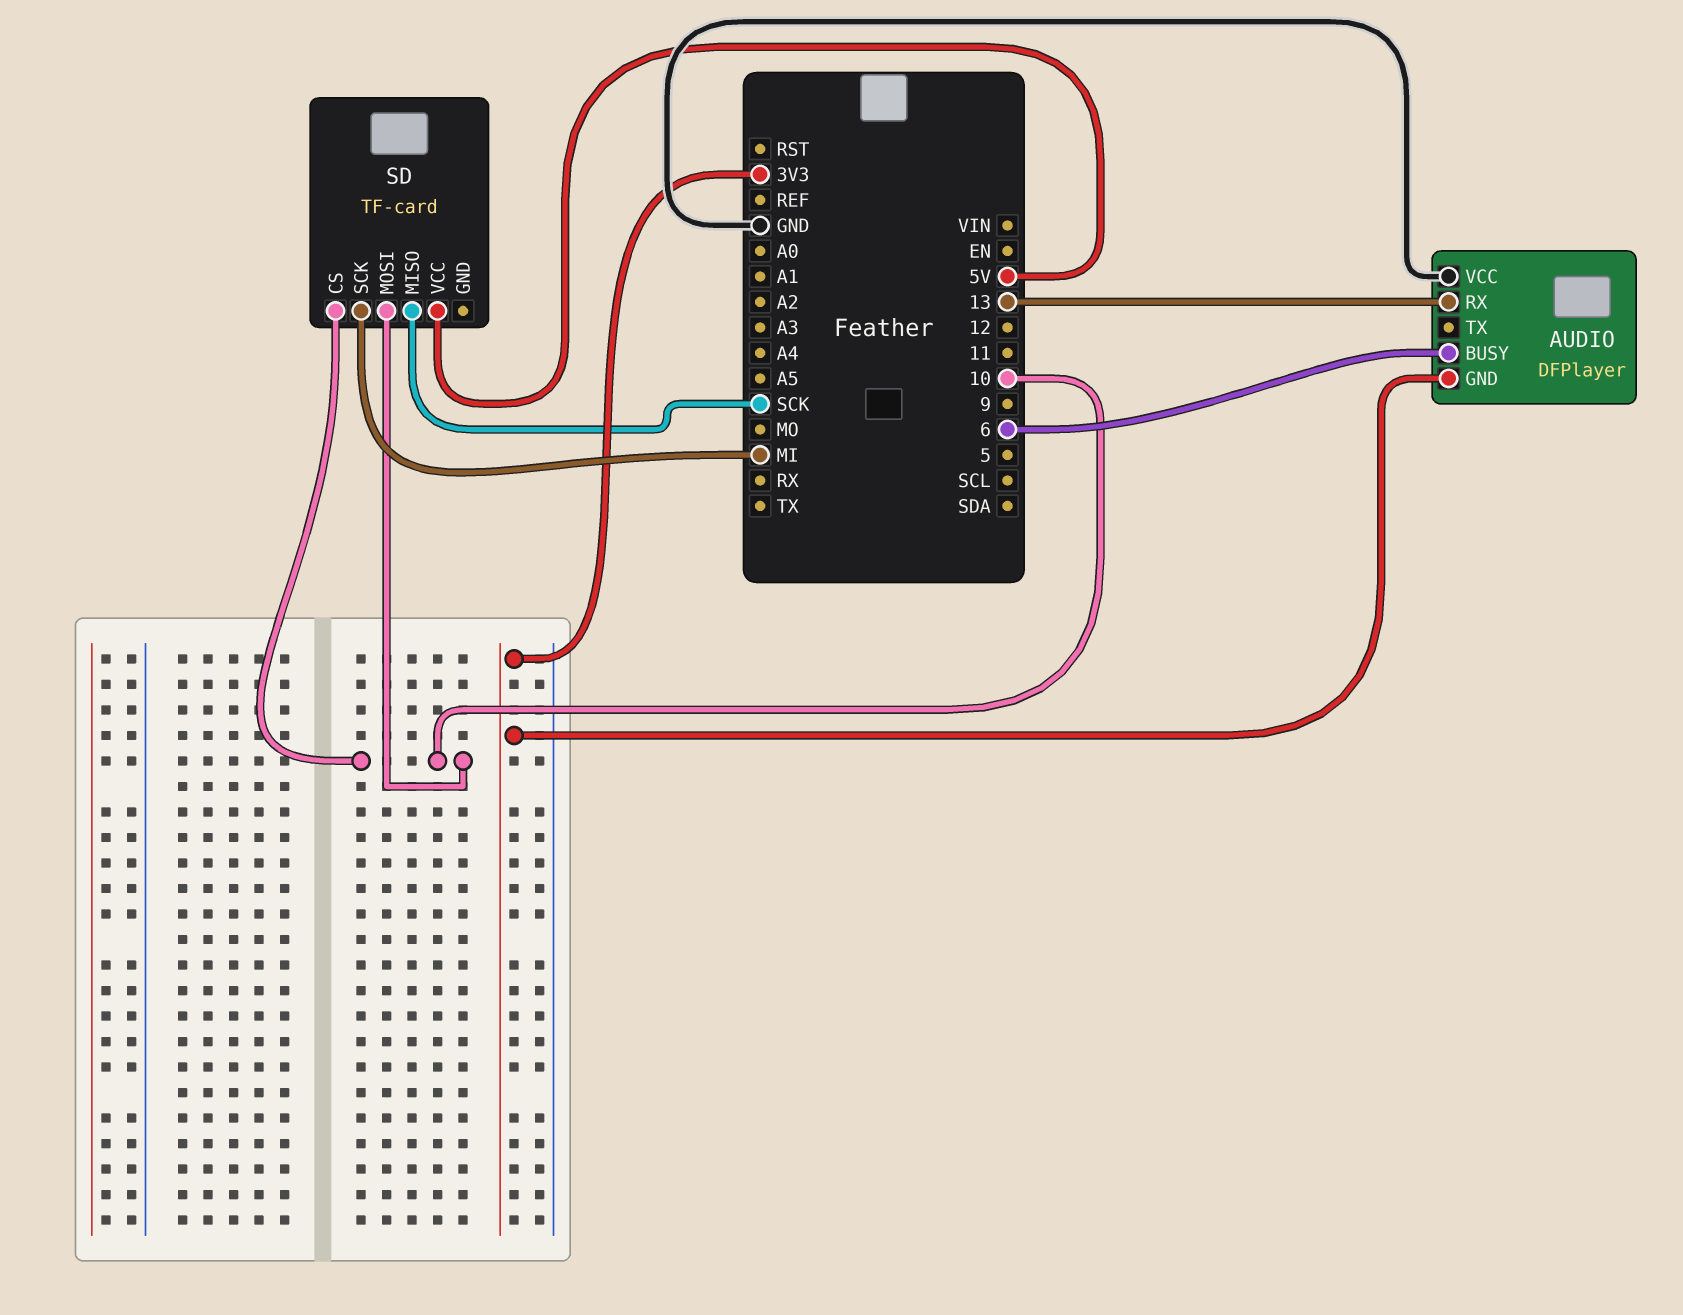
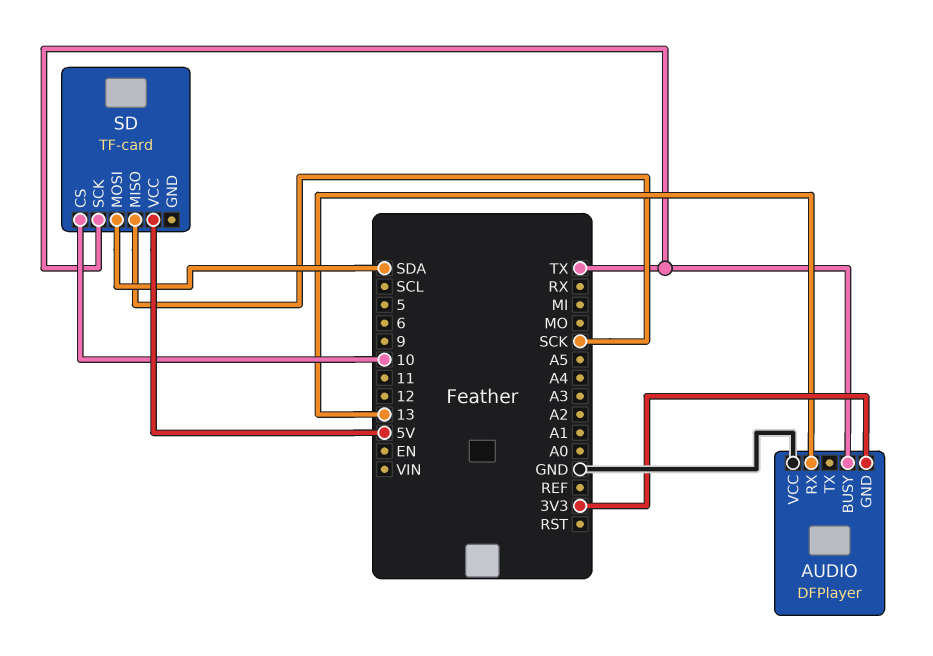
AUDIO pin BUSY: 6 -> TX
SD pin MOSI: 10 -> SDA
SD pin SCK: MI -> TX

